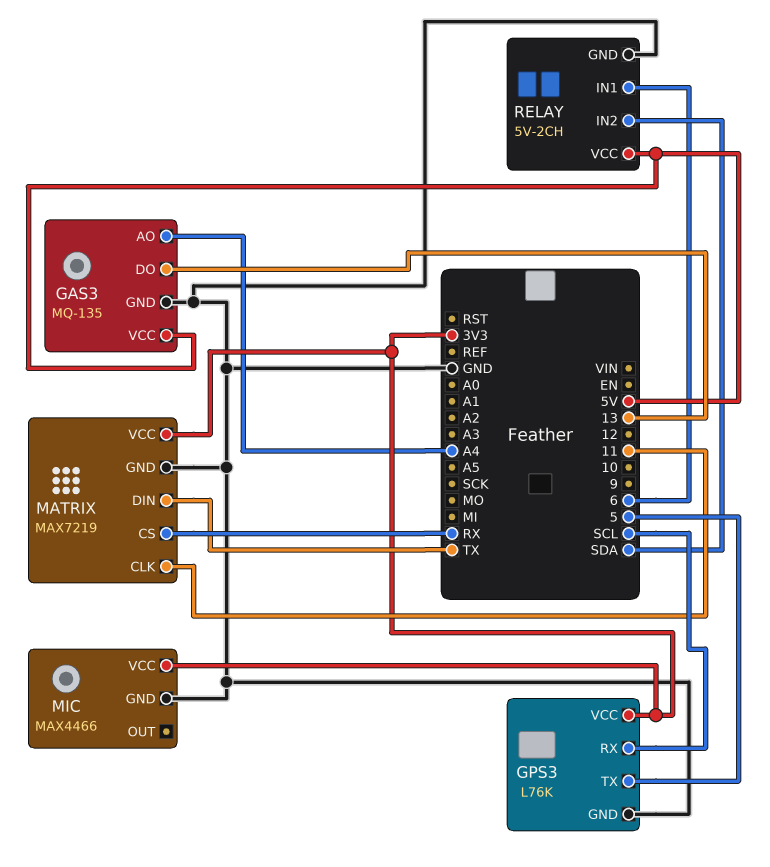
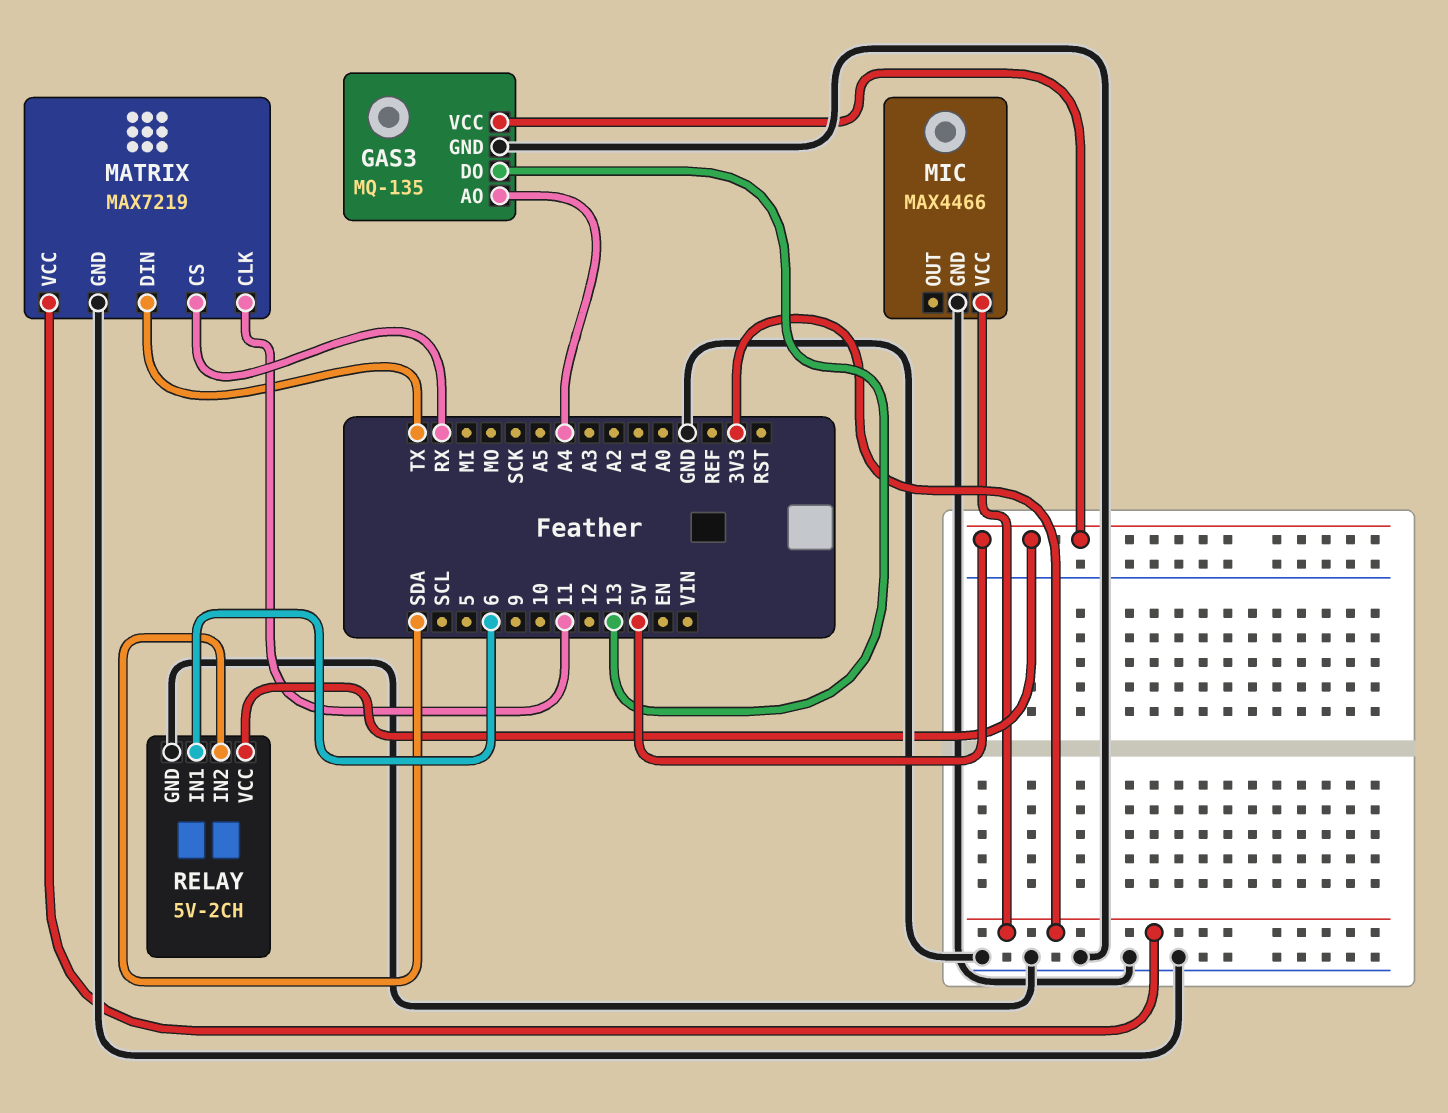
GPS3: L76K -> none
GPS3 pin GND: GND -> none
GPS3 pin RX: SCL -> none
GPS3 pin TX: 5 -> none
GPS3 pin VCC: 3V3 -> none

